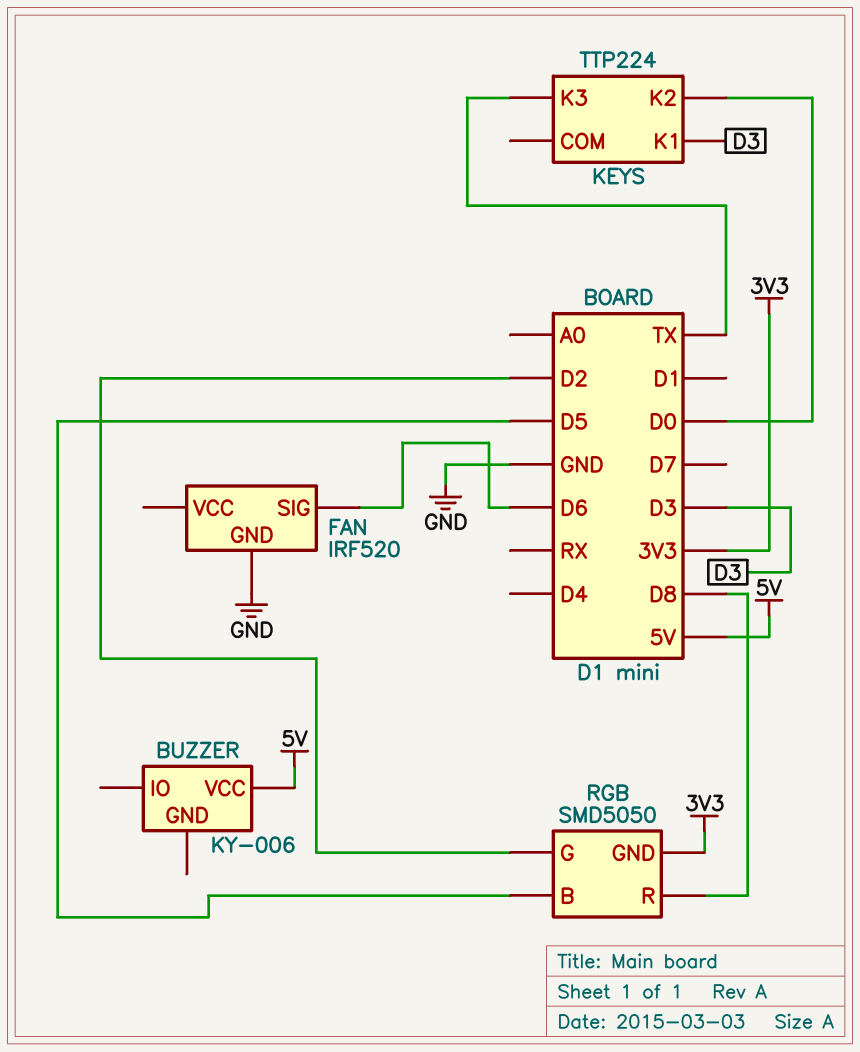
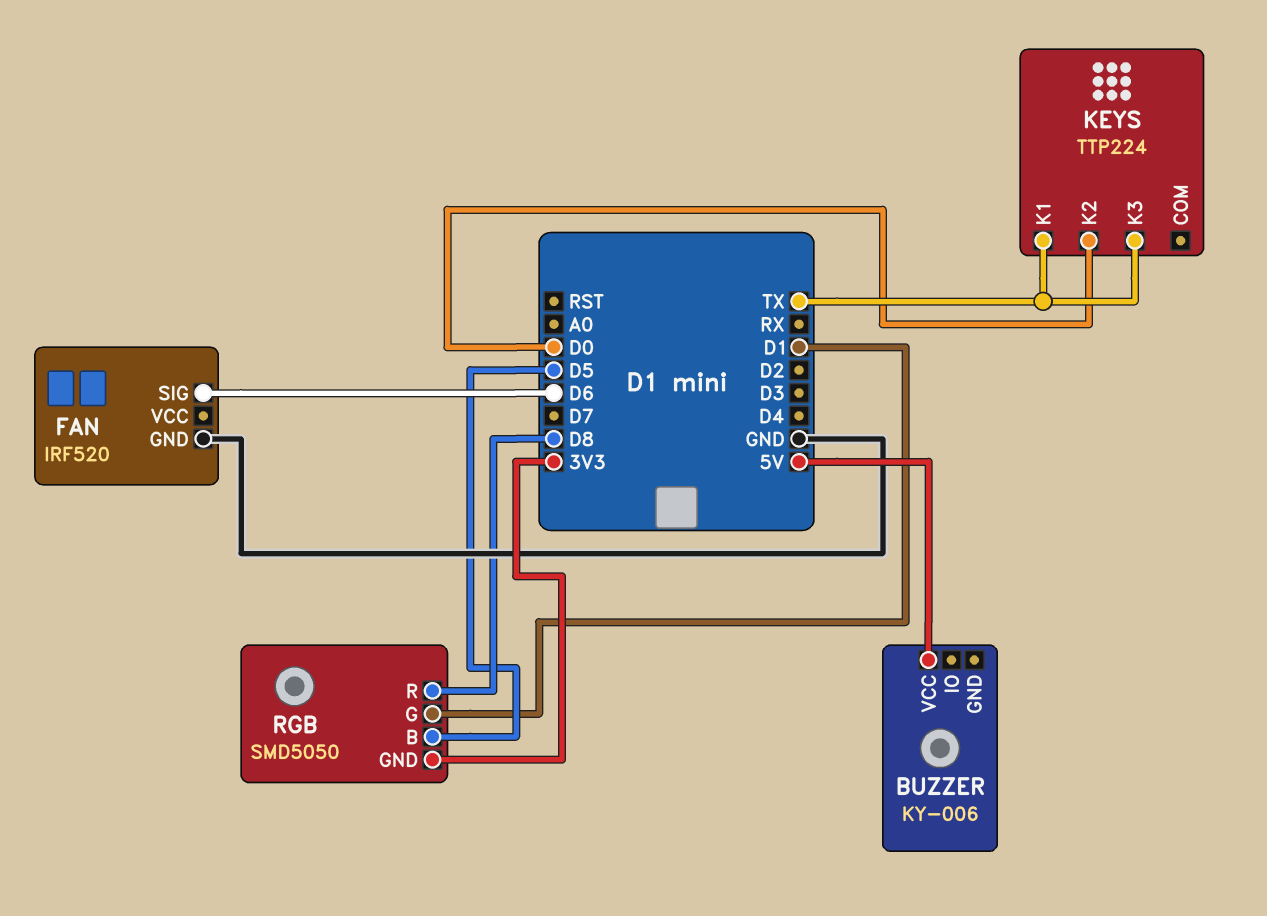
KEYS pin K1: D3 -> TX
RGB pin G: D2 -> D1

